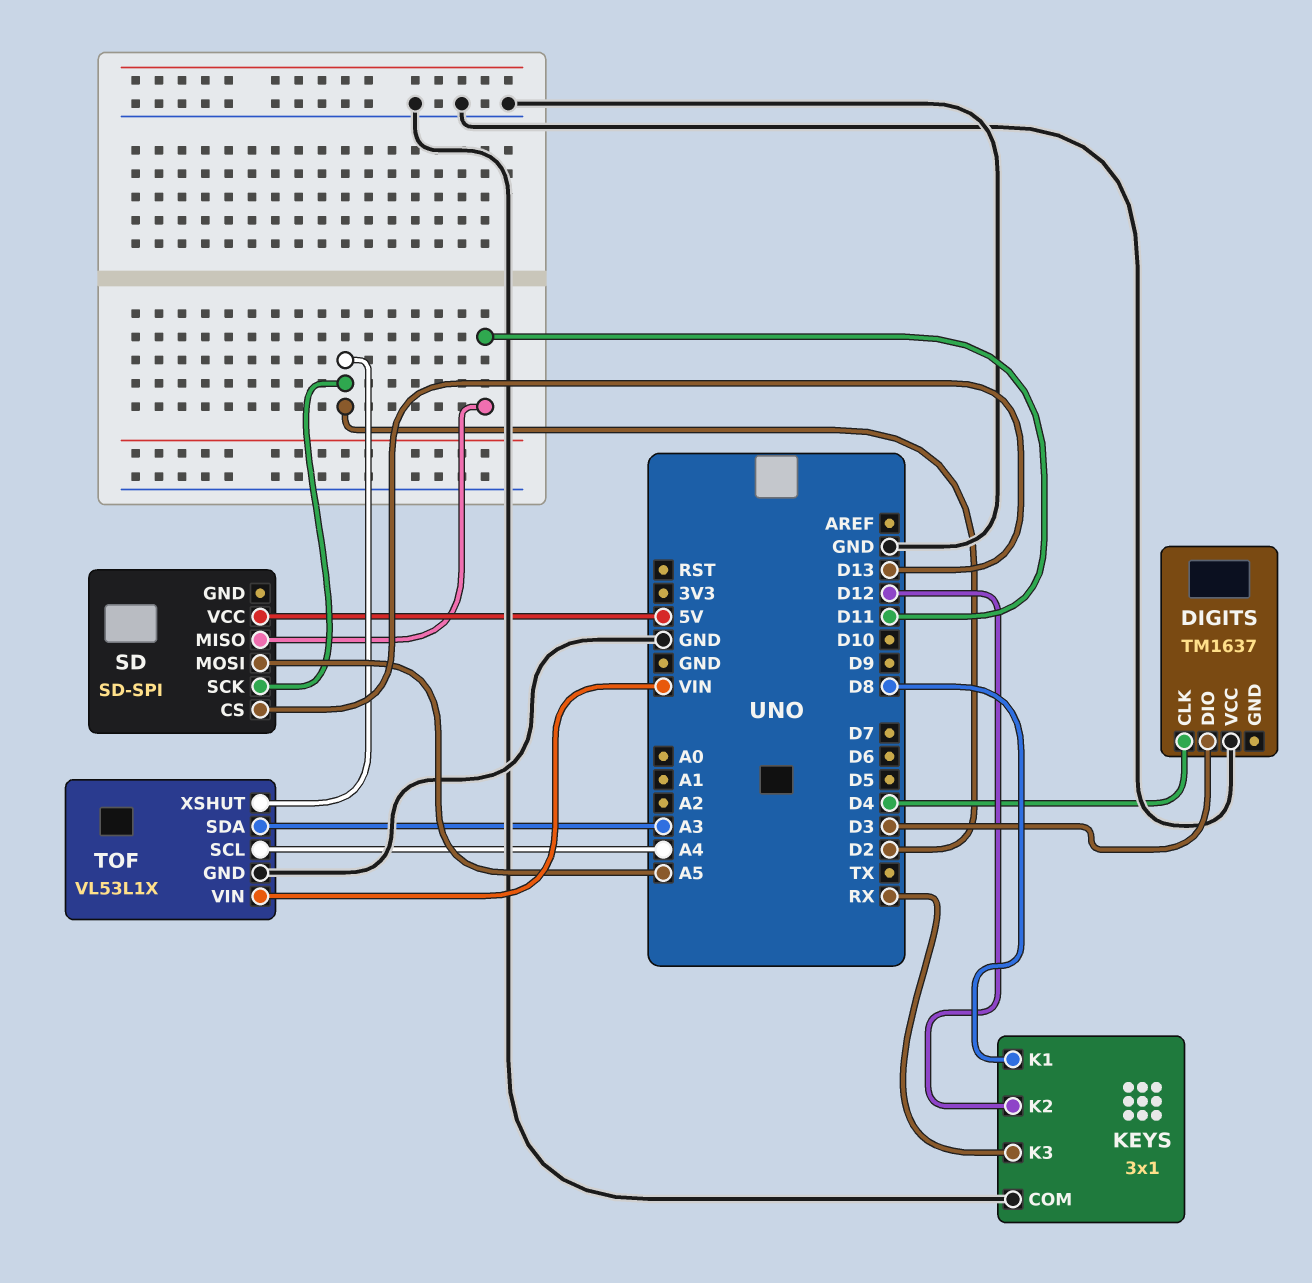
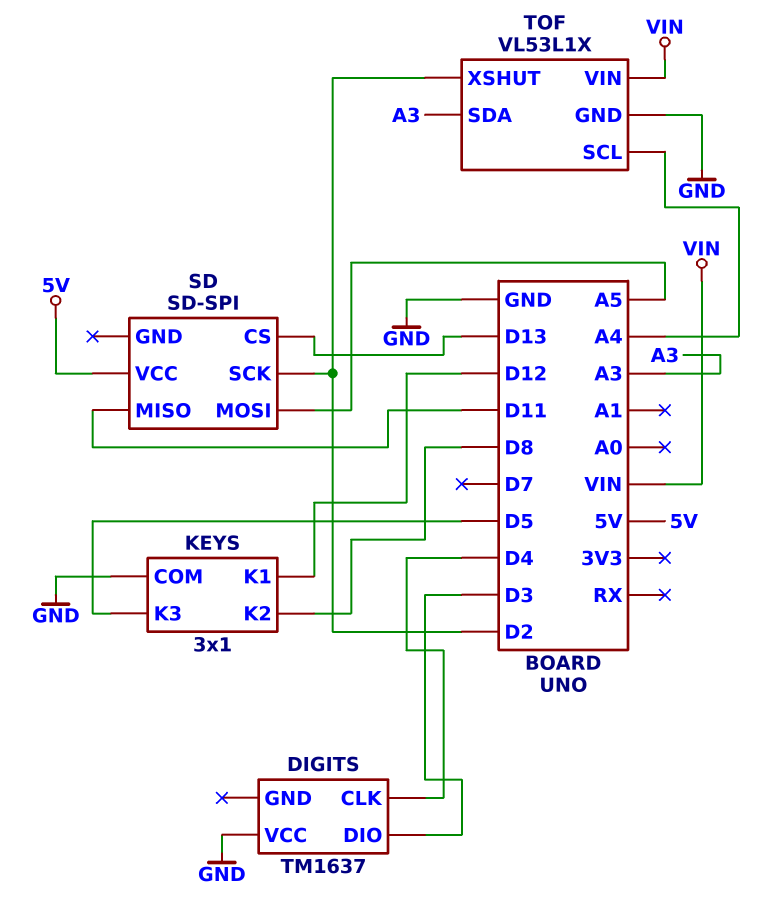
KEYS pin K1: D8 -> D12
KEYS pin K2: D12 -> D8
KEYS pin K3: RX -> D5

